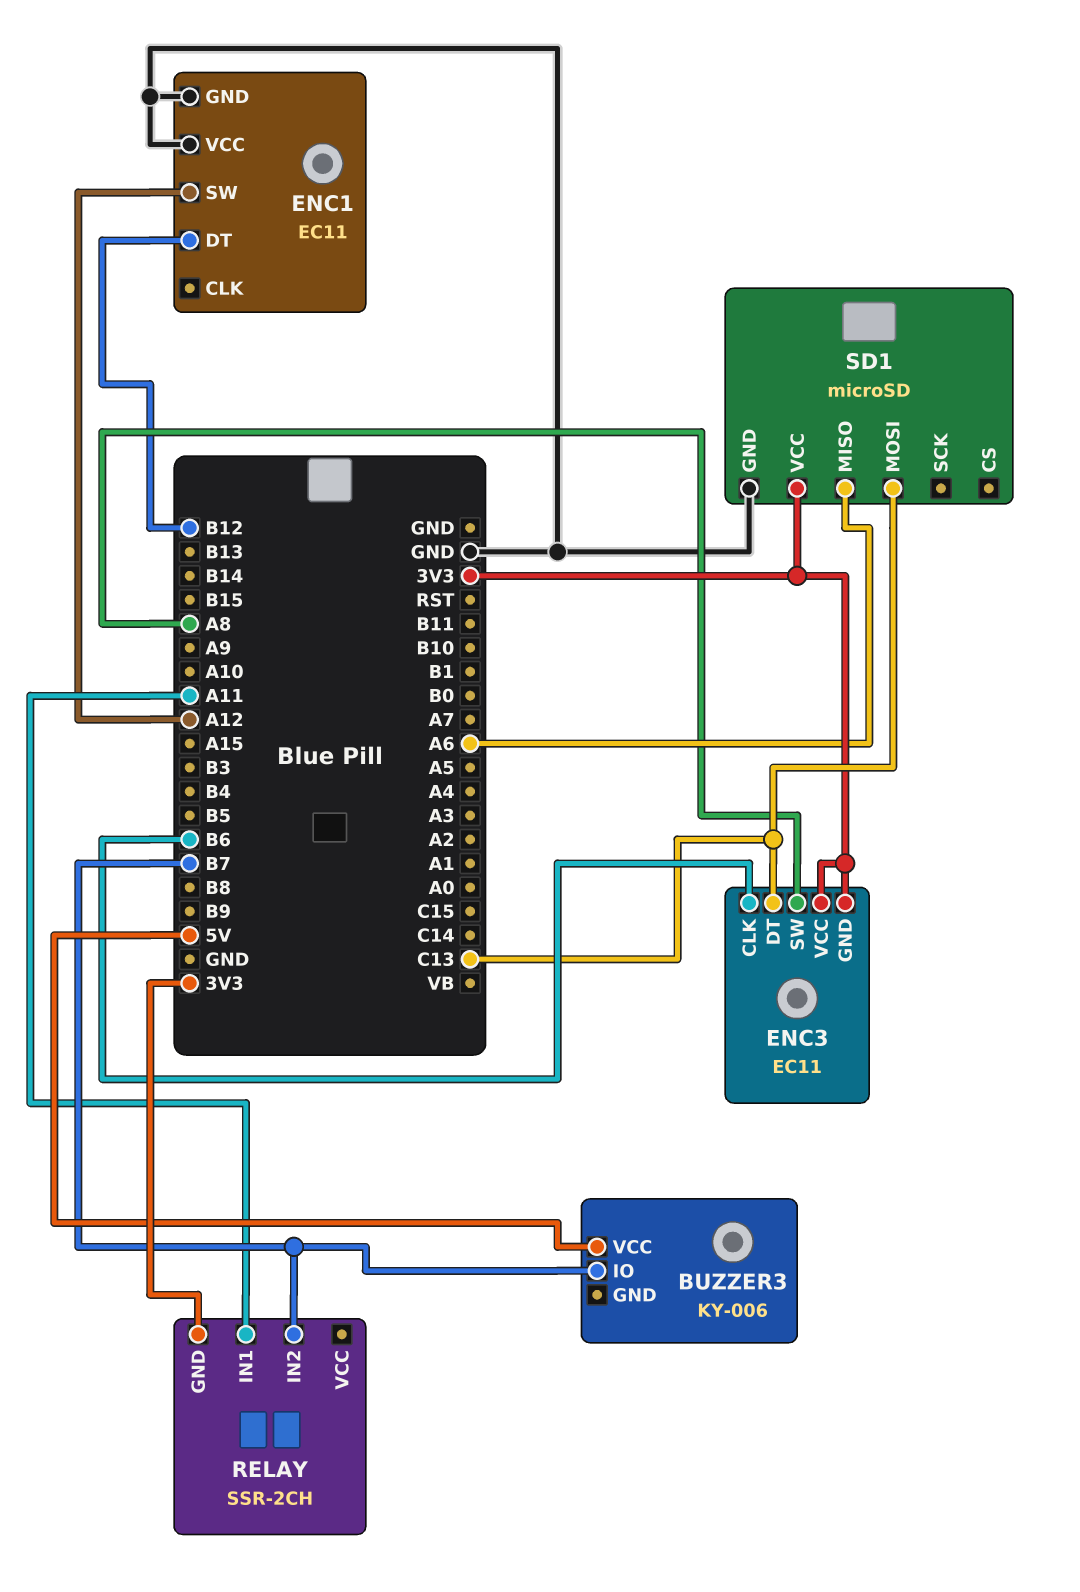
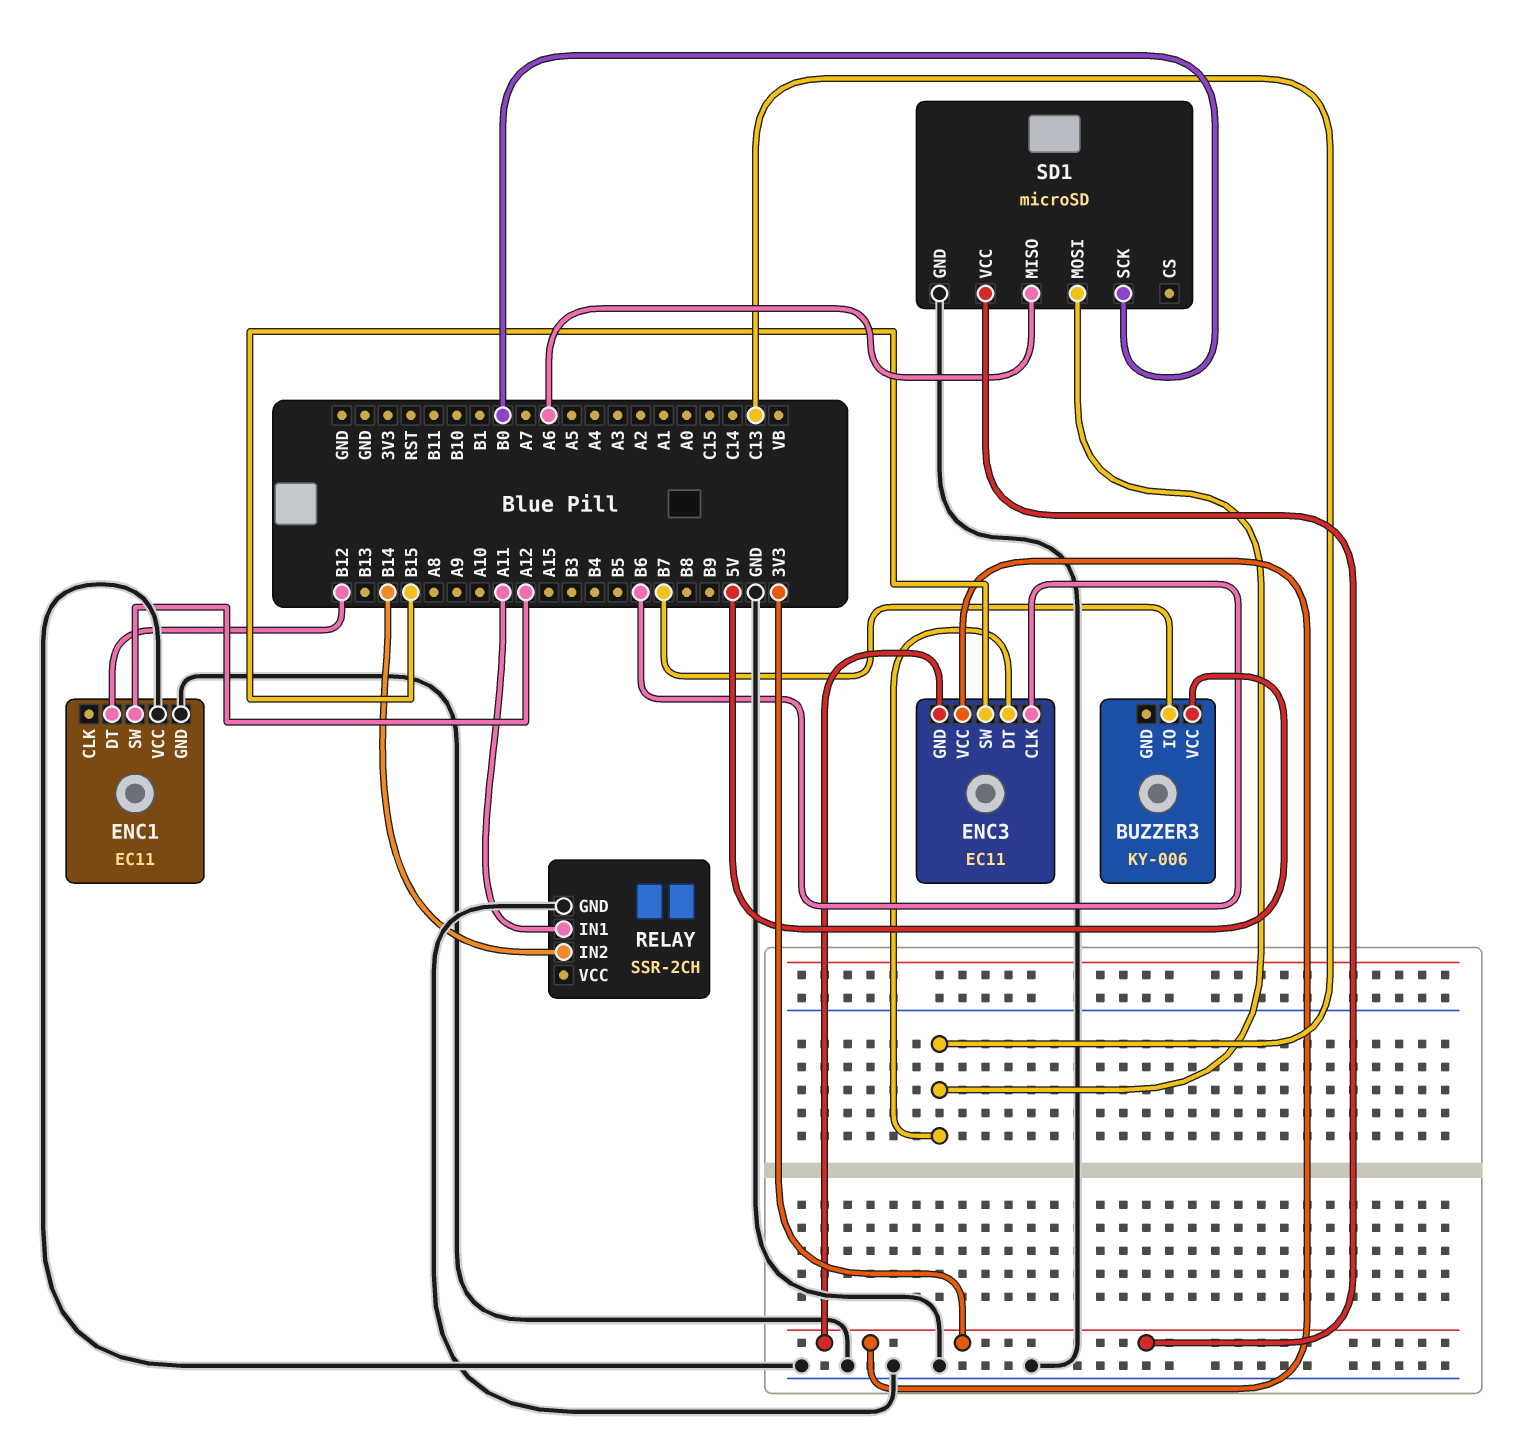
ENC3 pin SW: A8 -> B15
RELAY pin GND: 3V3 -> GND
RELAY pin IN2: B7 -> B14
SD1 pin SCK: none -> B0

